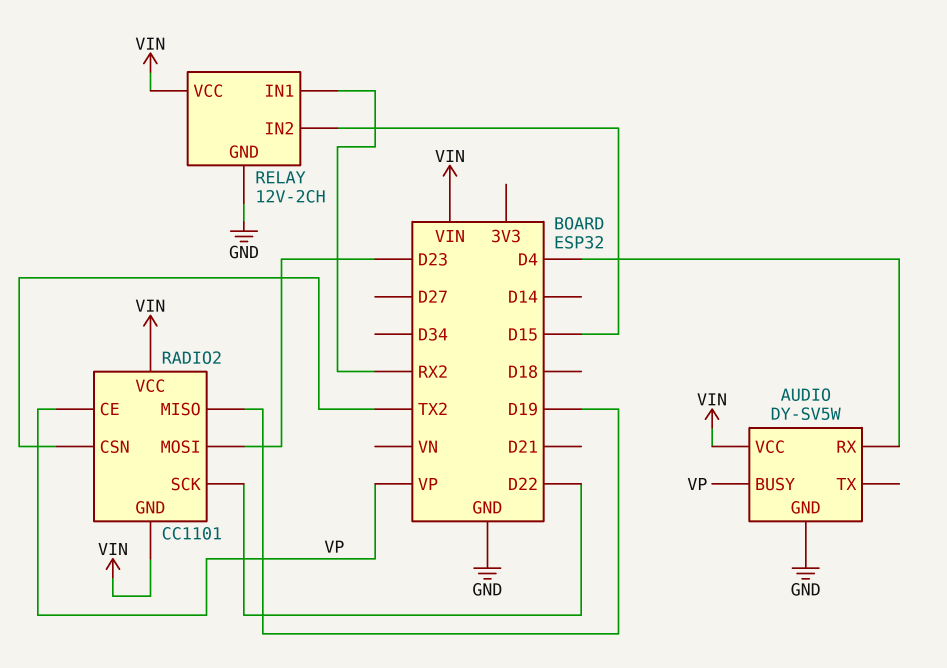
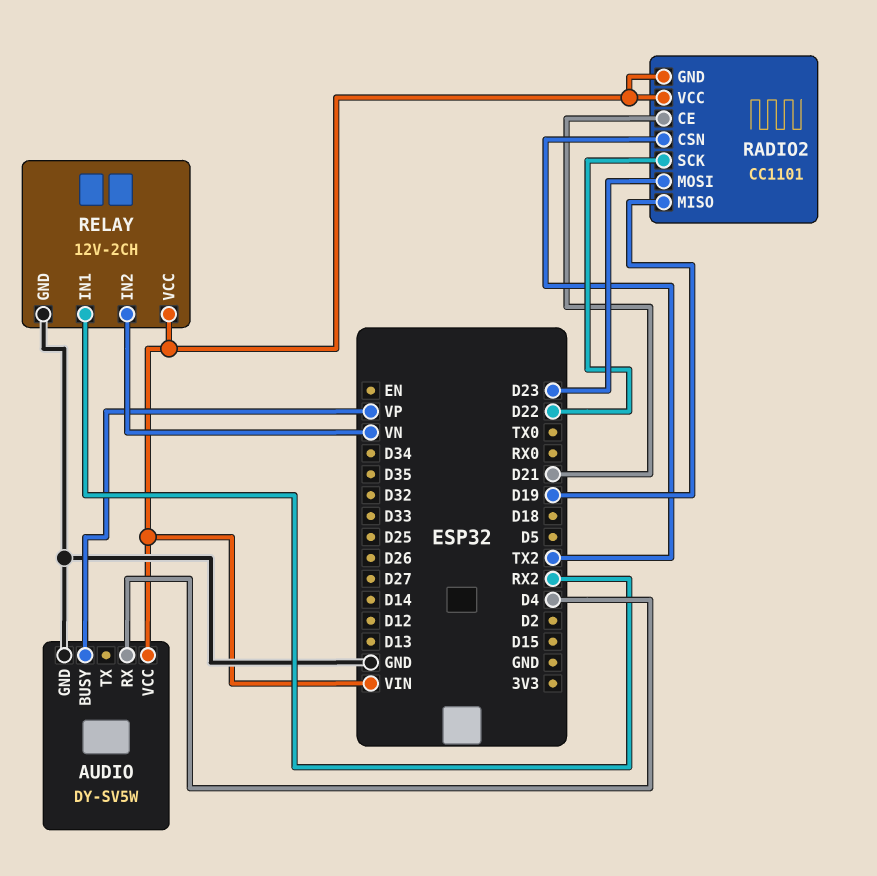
RADIO2 pin CE: VP -> D21
RELAY pin IN2: D15 -> VN

